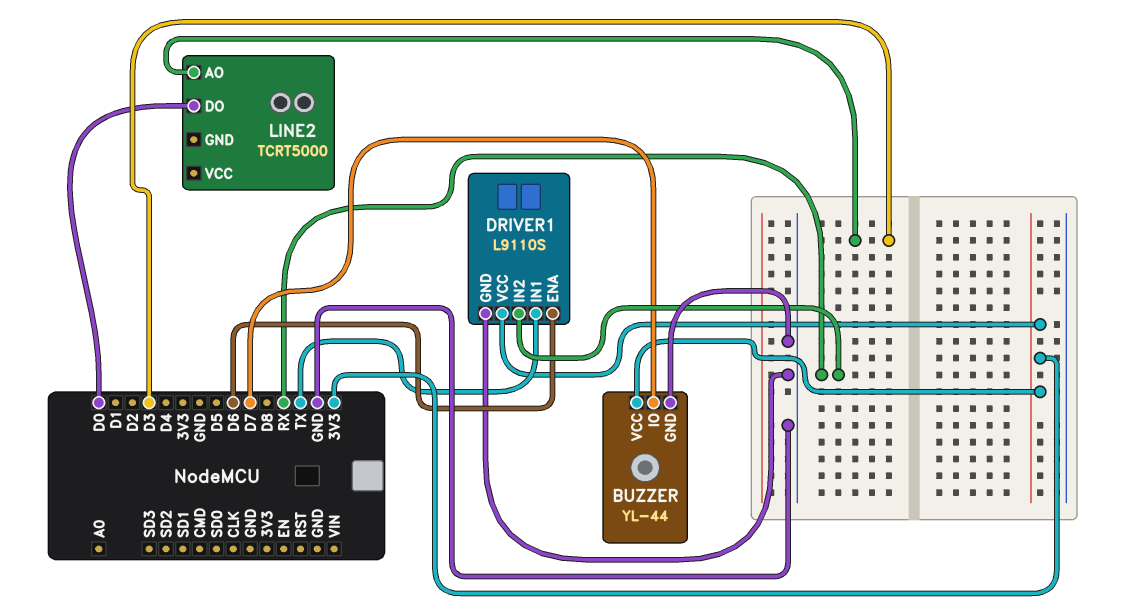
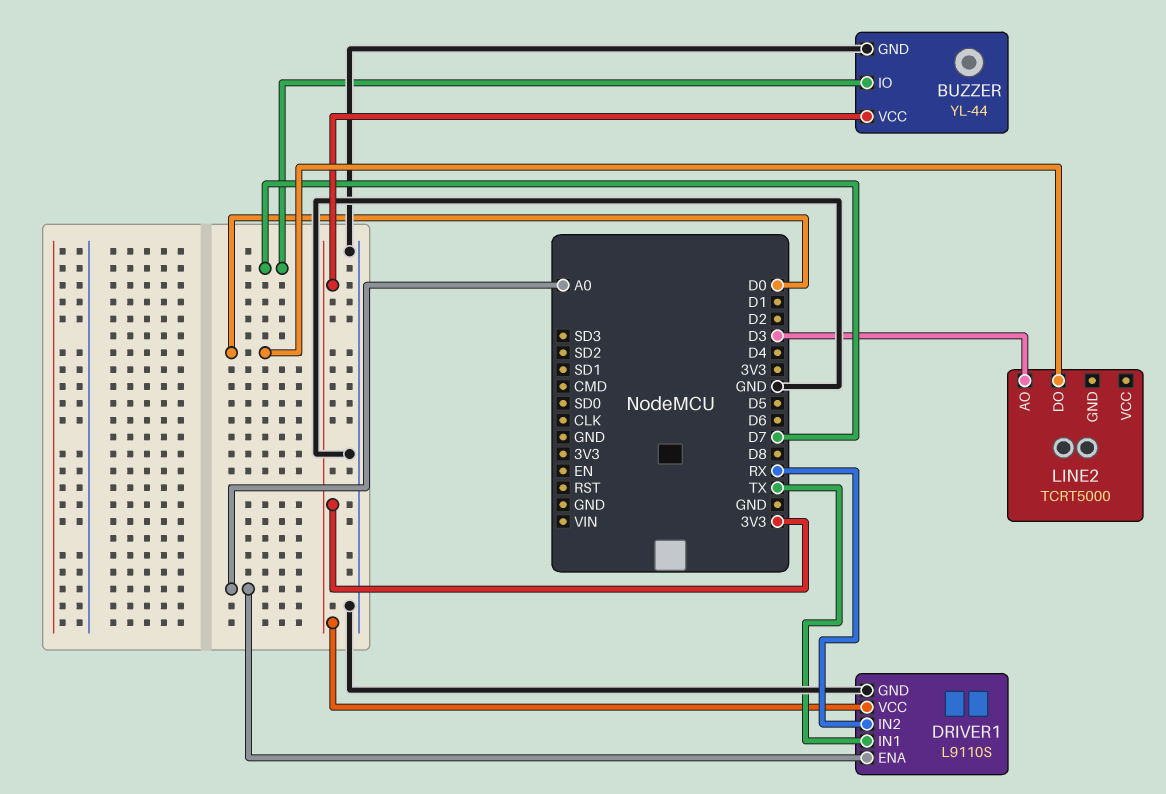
DRIVER1 pin ENA: D6 -> A0

